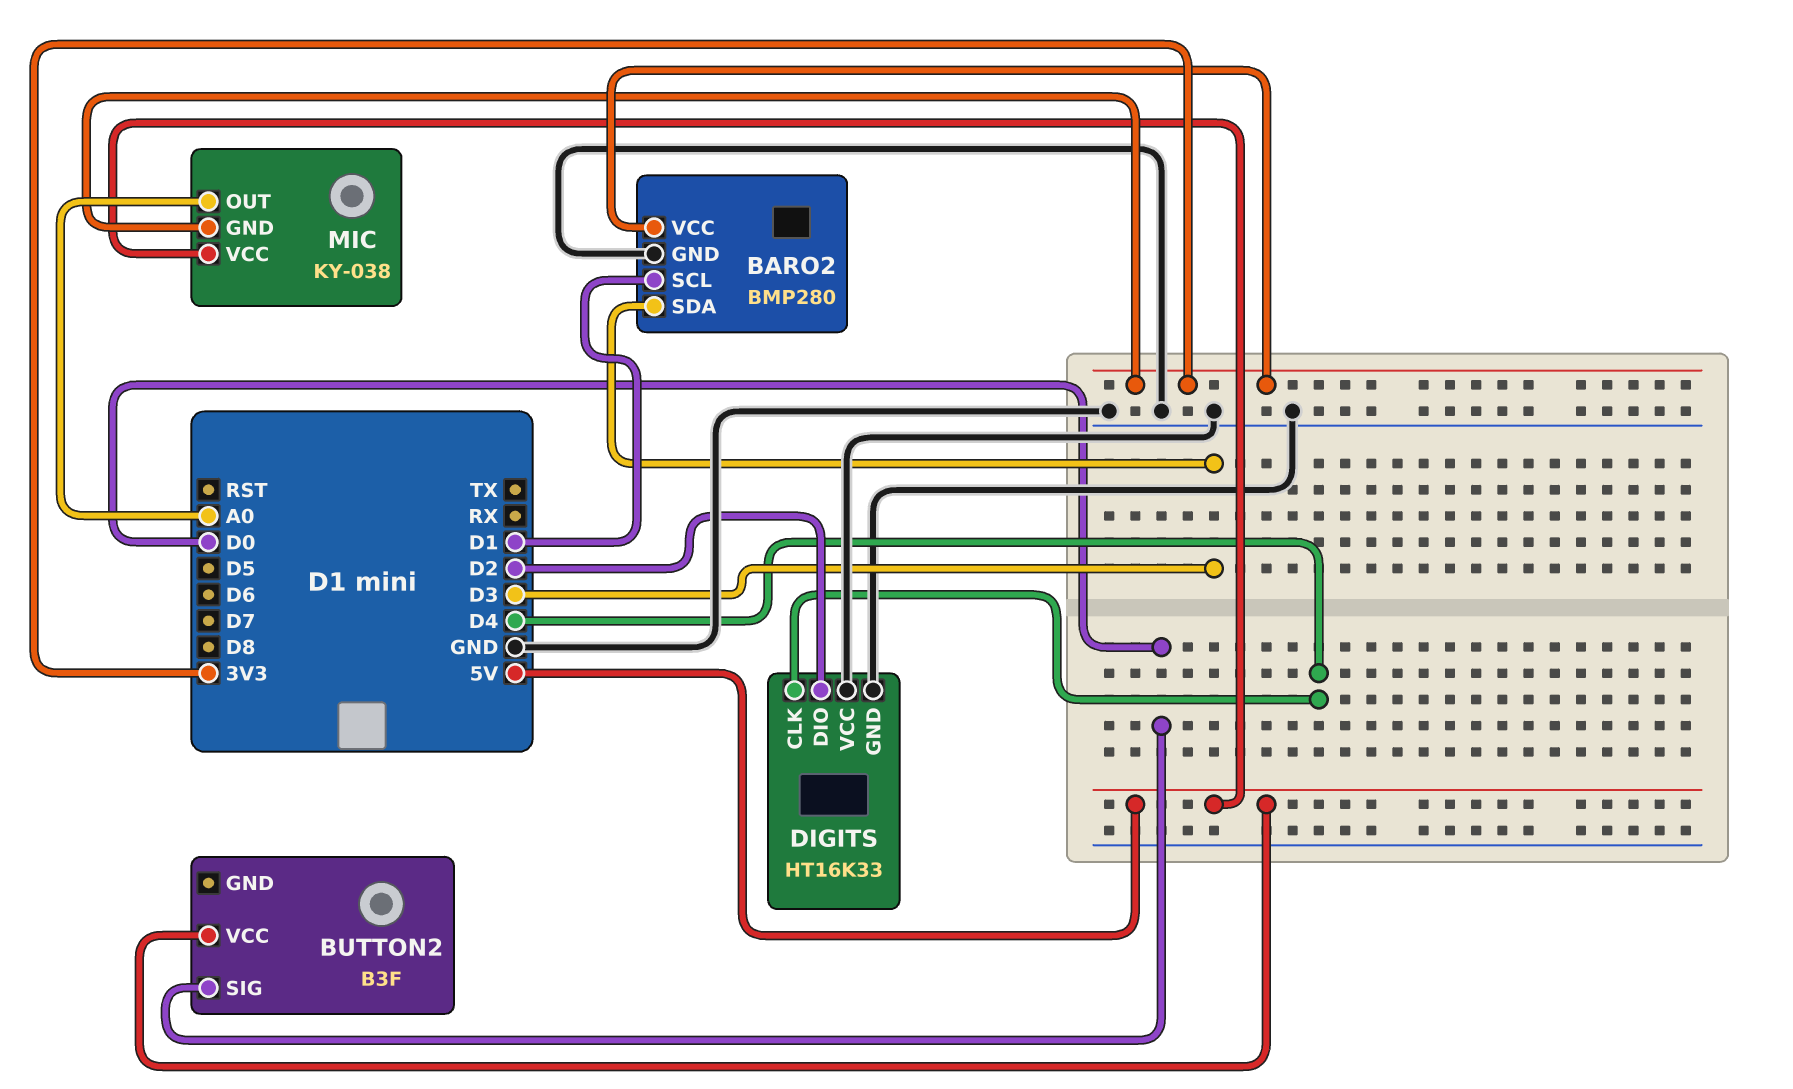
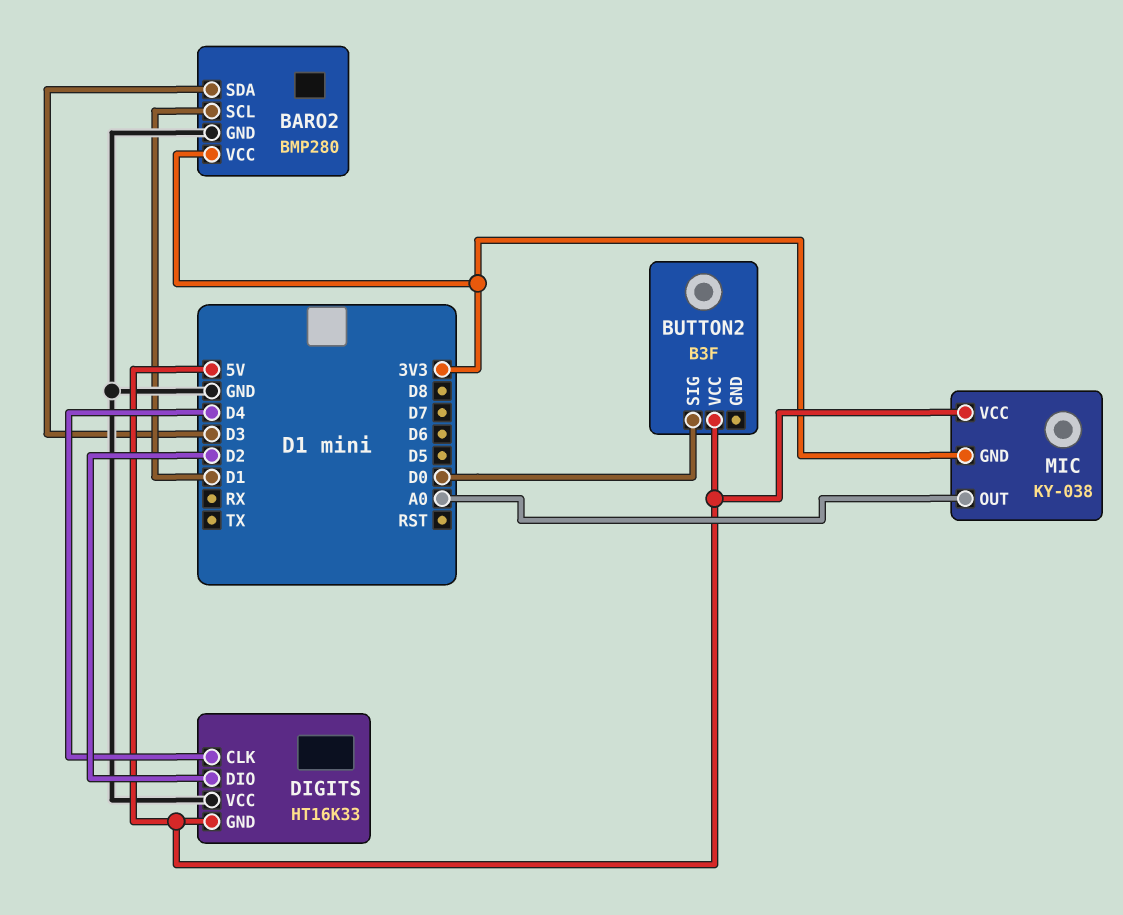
DIGITS pin GND: GND -> 5V

